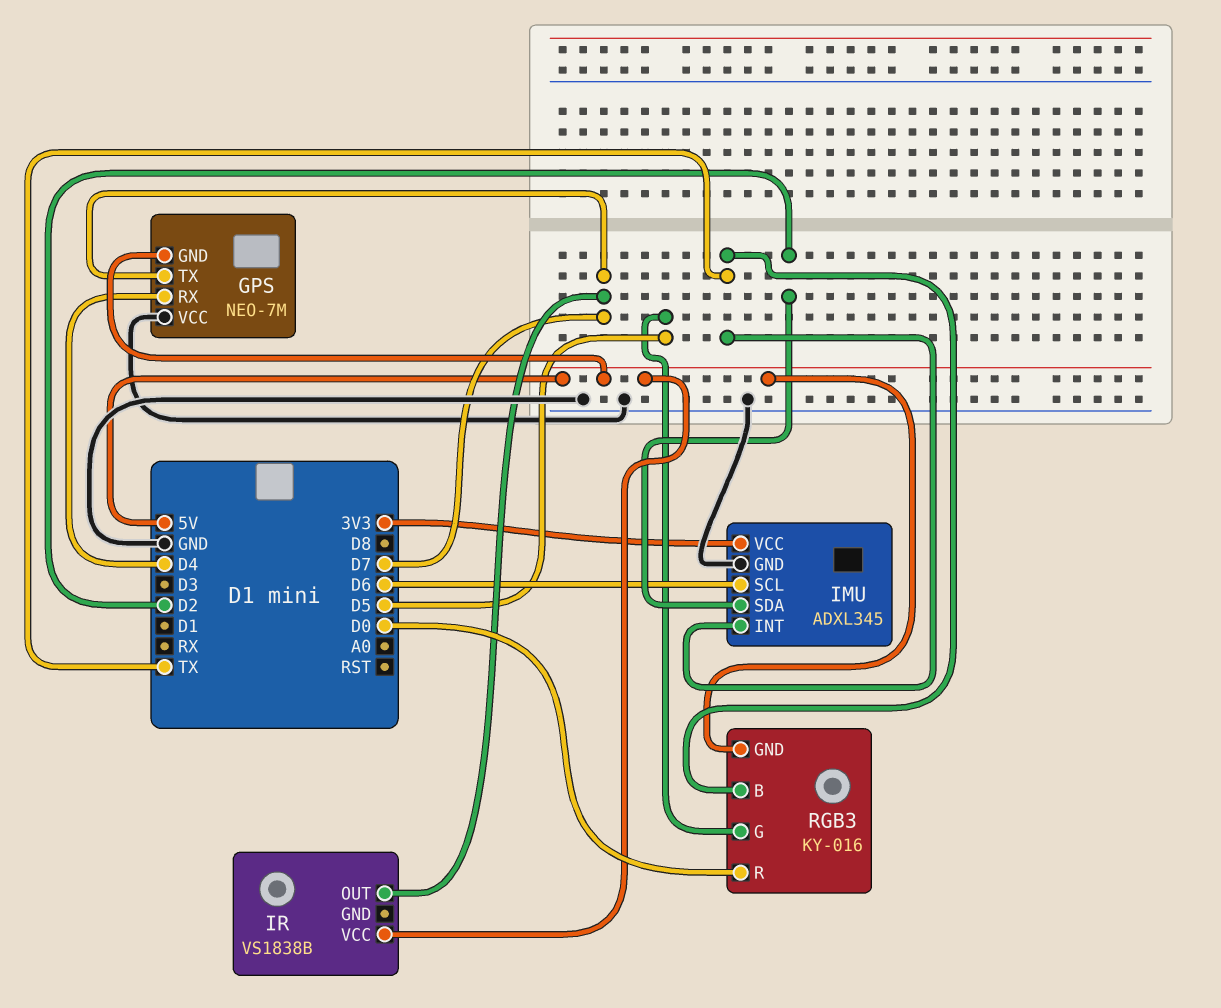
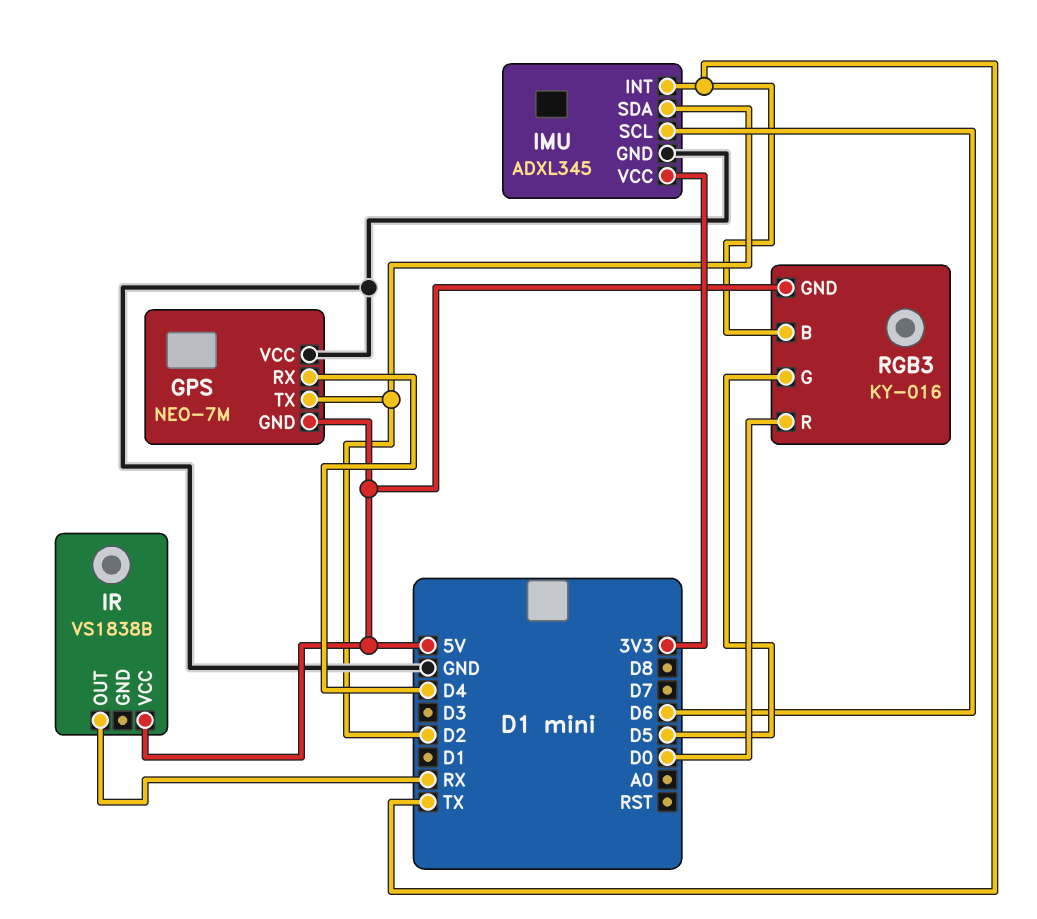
GPS pin TX: D7 -> D2
IR pin OUT: D7 -> RX

